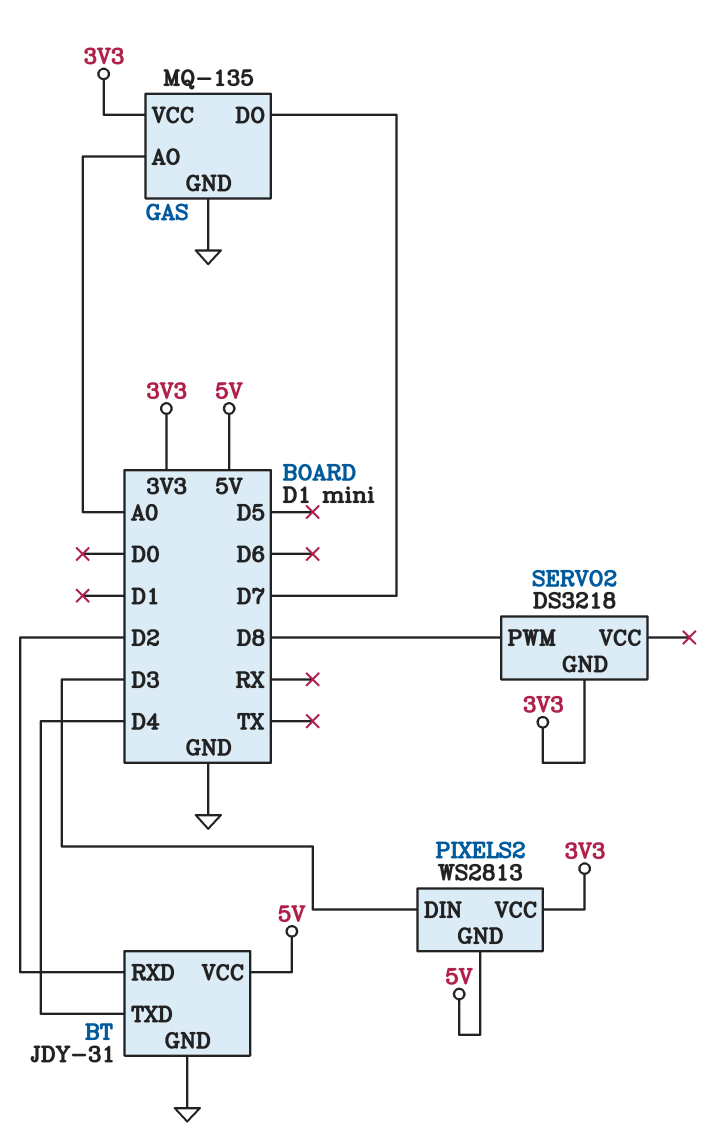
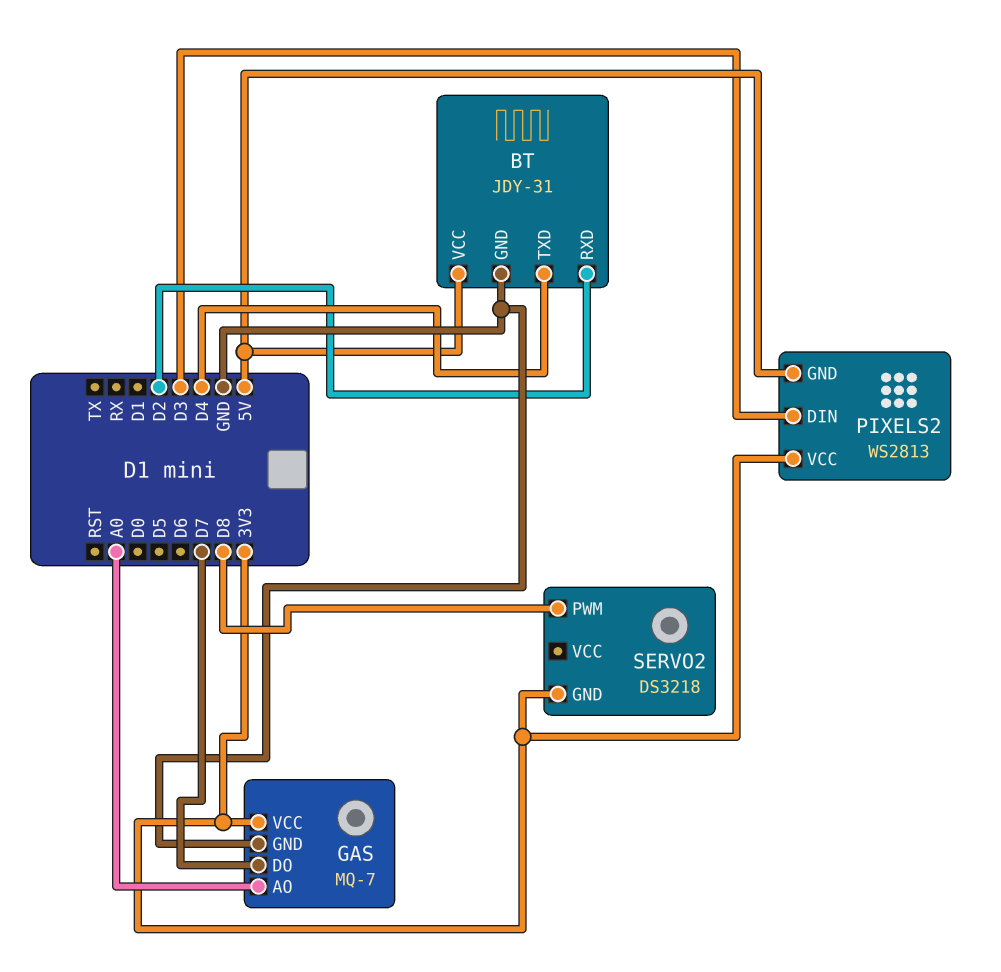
GAS: MQ-135 -> MQ-7

